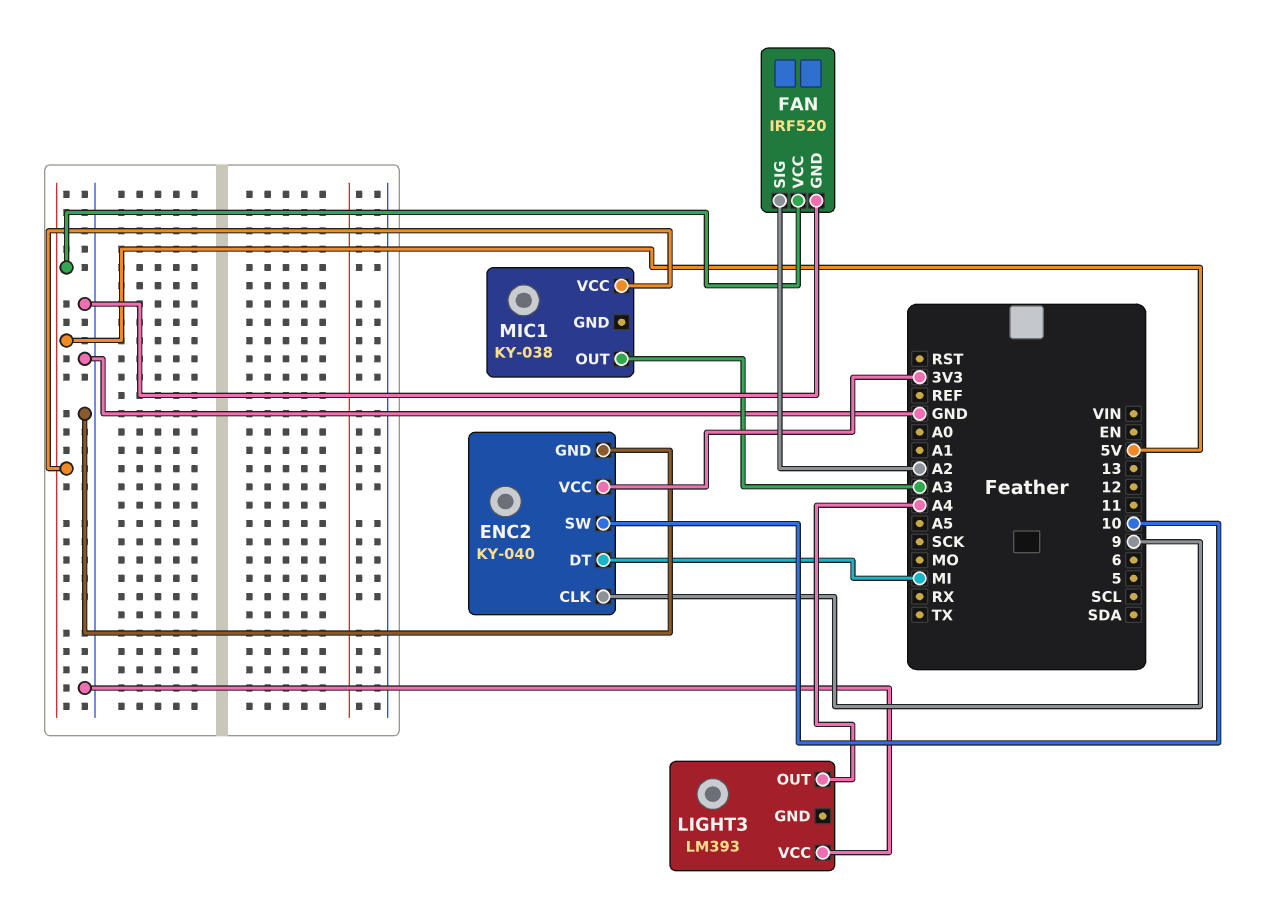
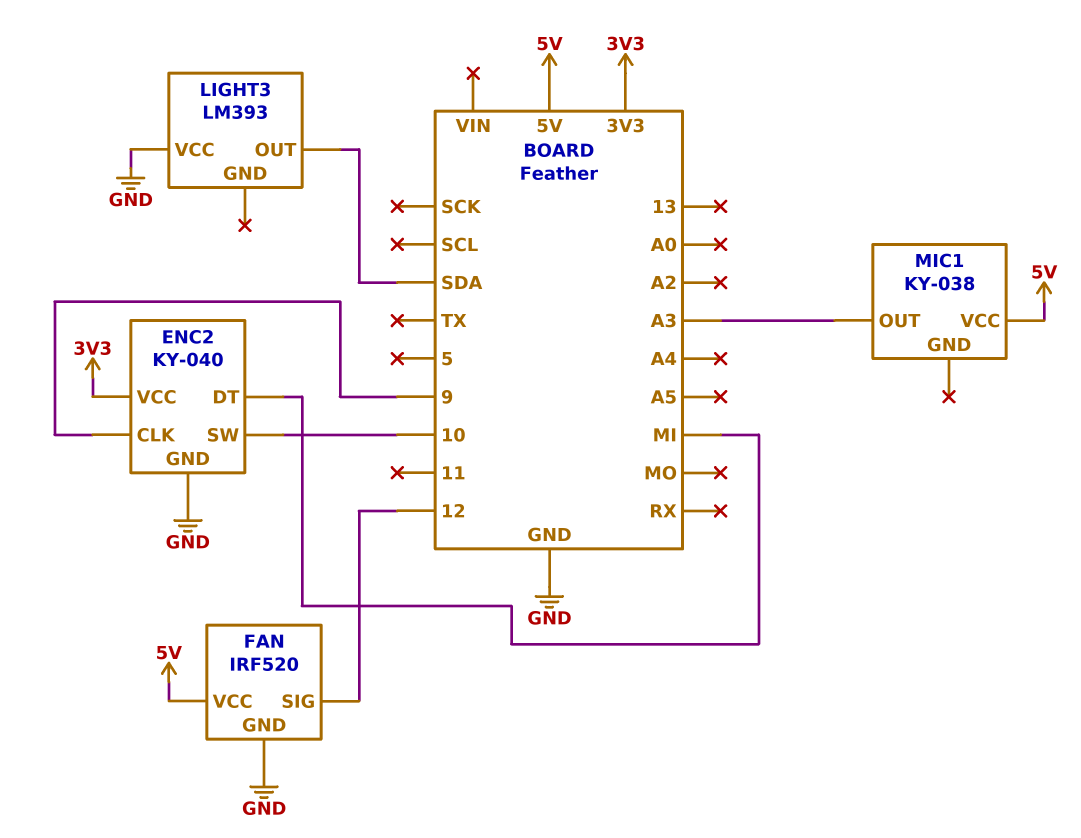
FAN pin SIG: A2 -> 12
LIGHT3 pin OUT: A4 -> SDA

